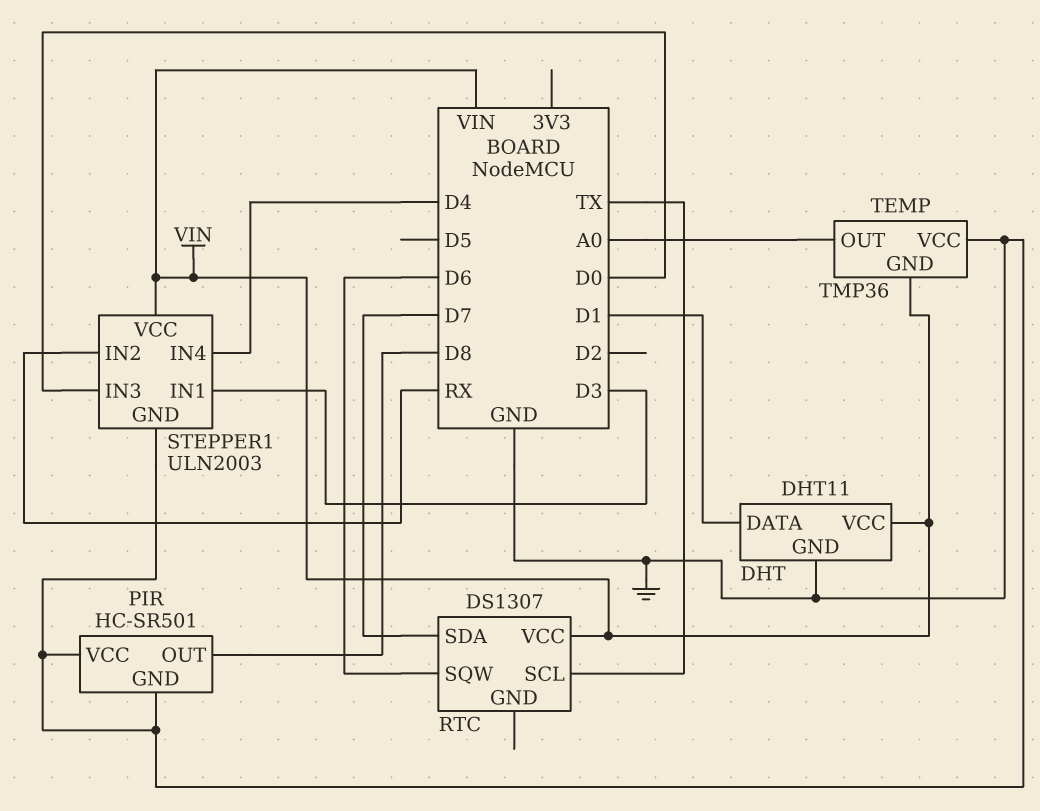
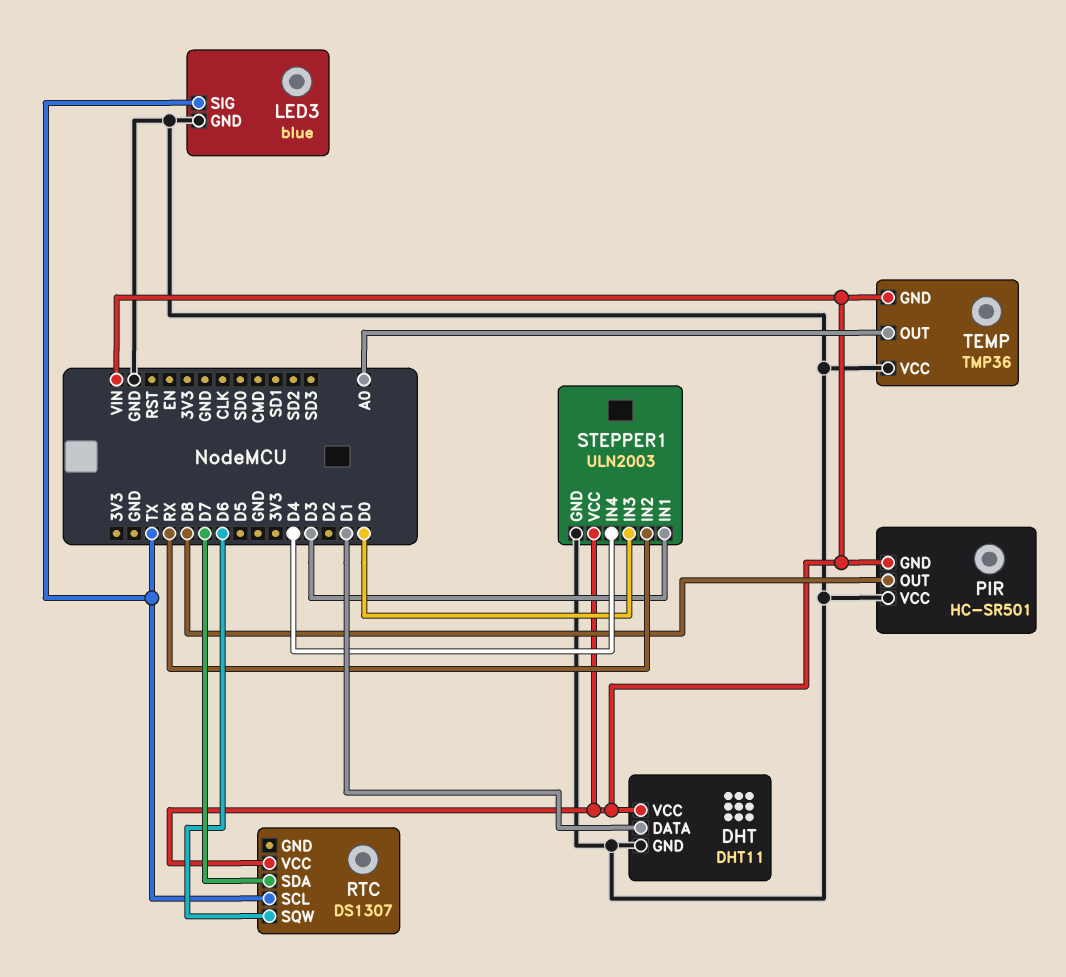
LED3: none -> blue
LED3 pin GND: none -> GND
LED3 pin SIG: none -> TX
PIR pin GND: GND -> VIN

